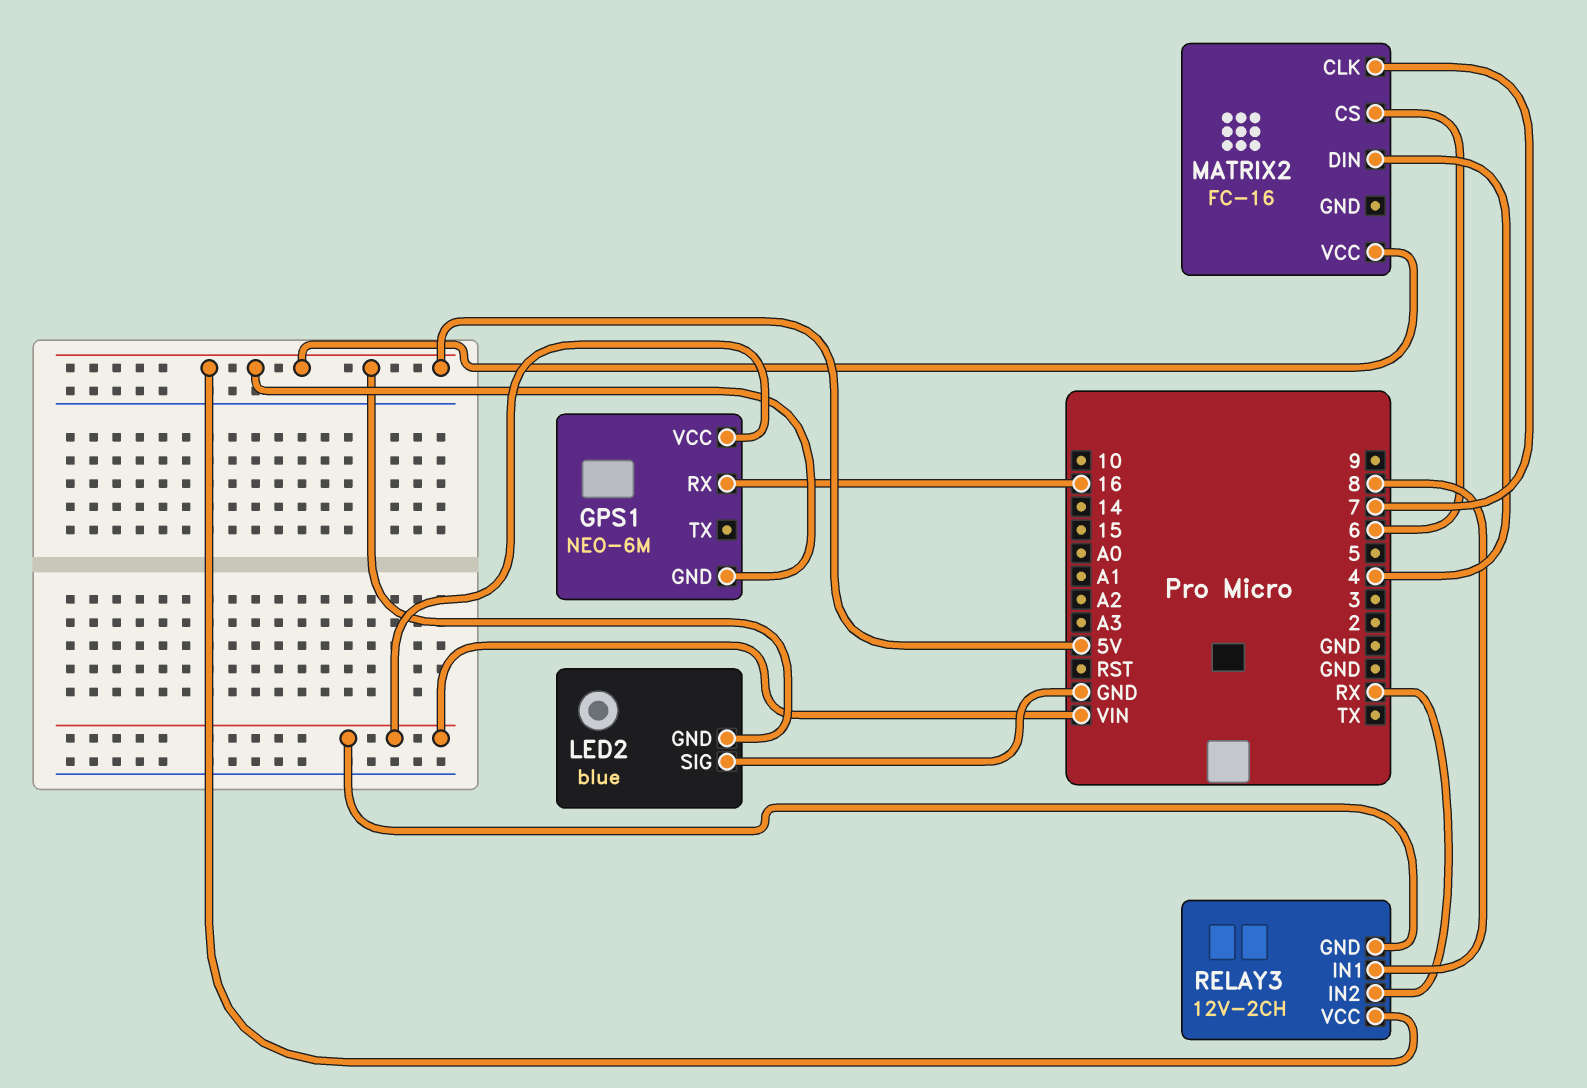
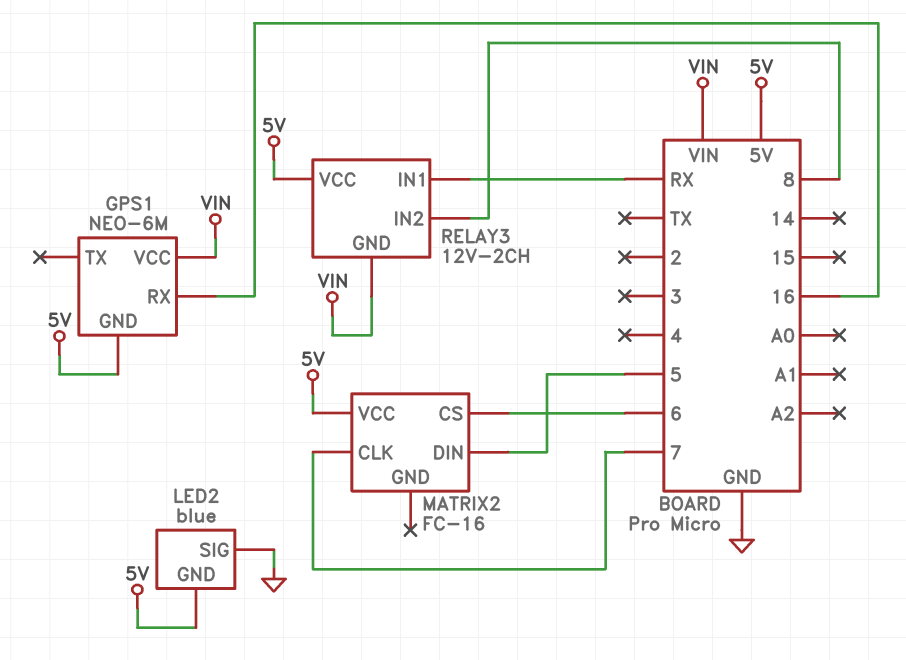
MATRIX2 pin DIN: 4 -> 5
RELAY3 pin IN1: 8 -> RX
RELAY3 pin IN2: RX -> 8

